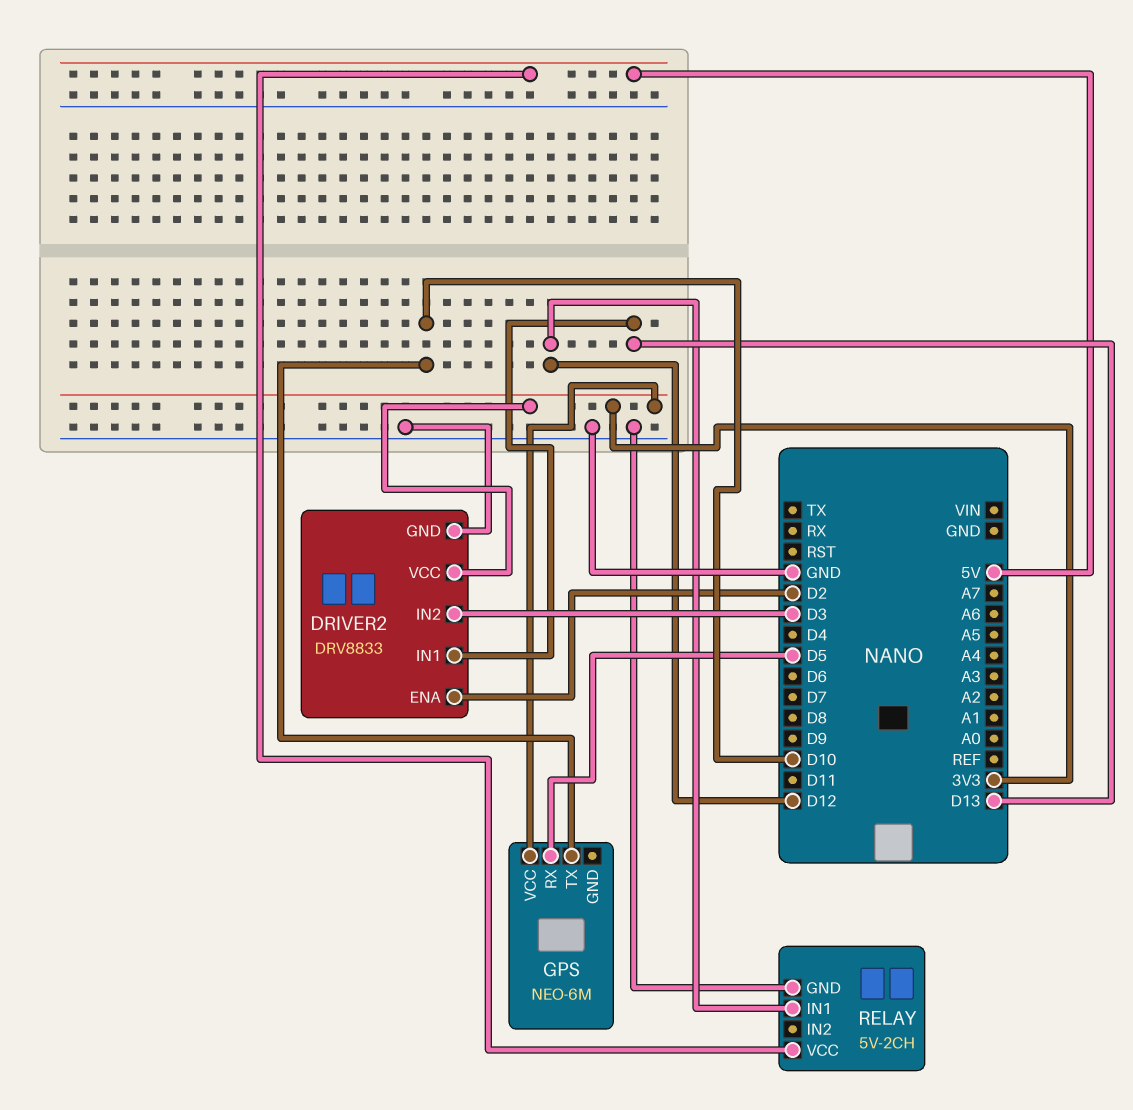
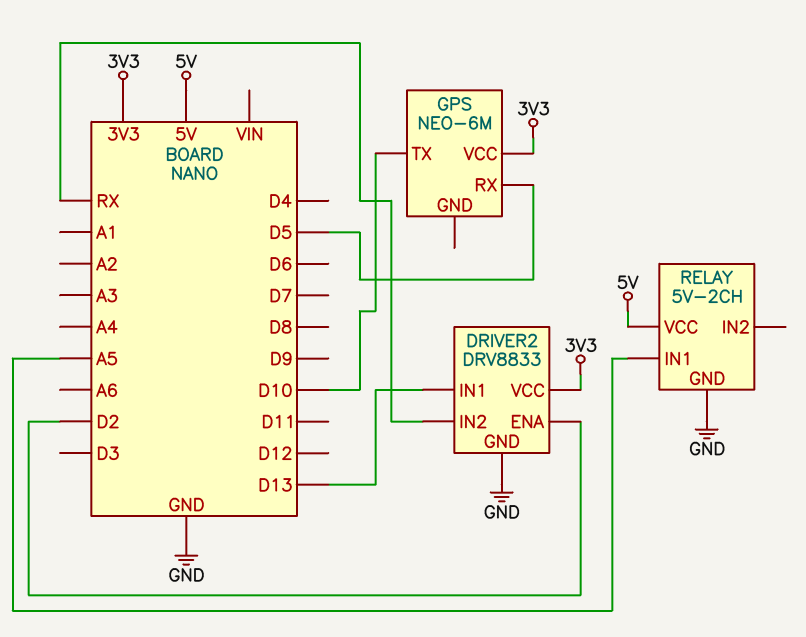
DRIVER2 pin IN2: D3 -> RX
RELAY pin IN1: D12 -> A5

